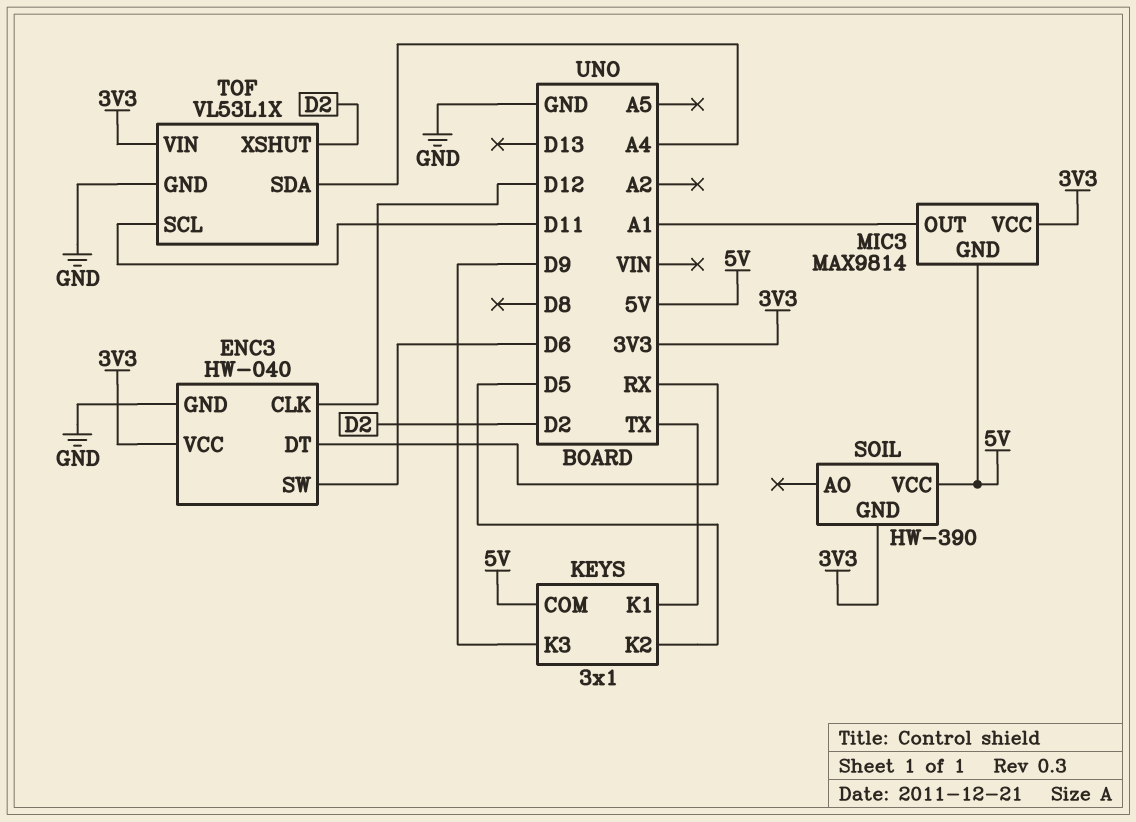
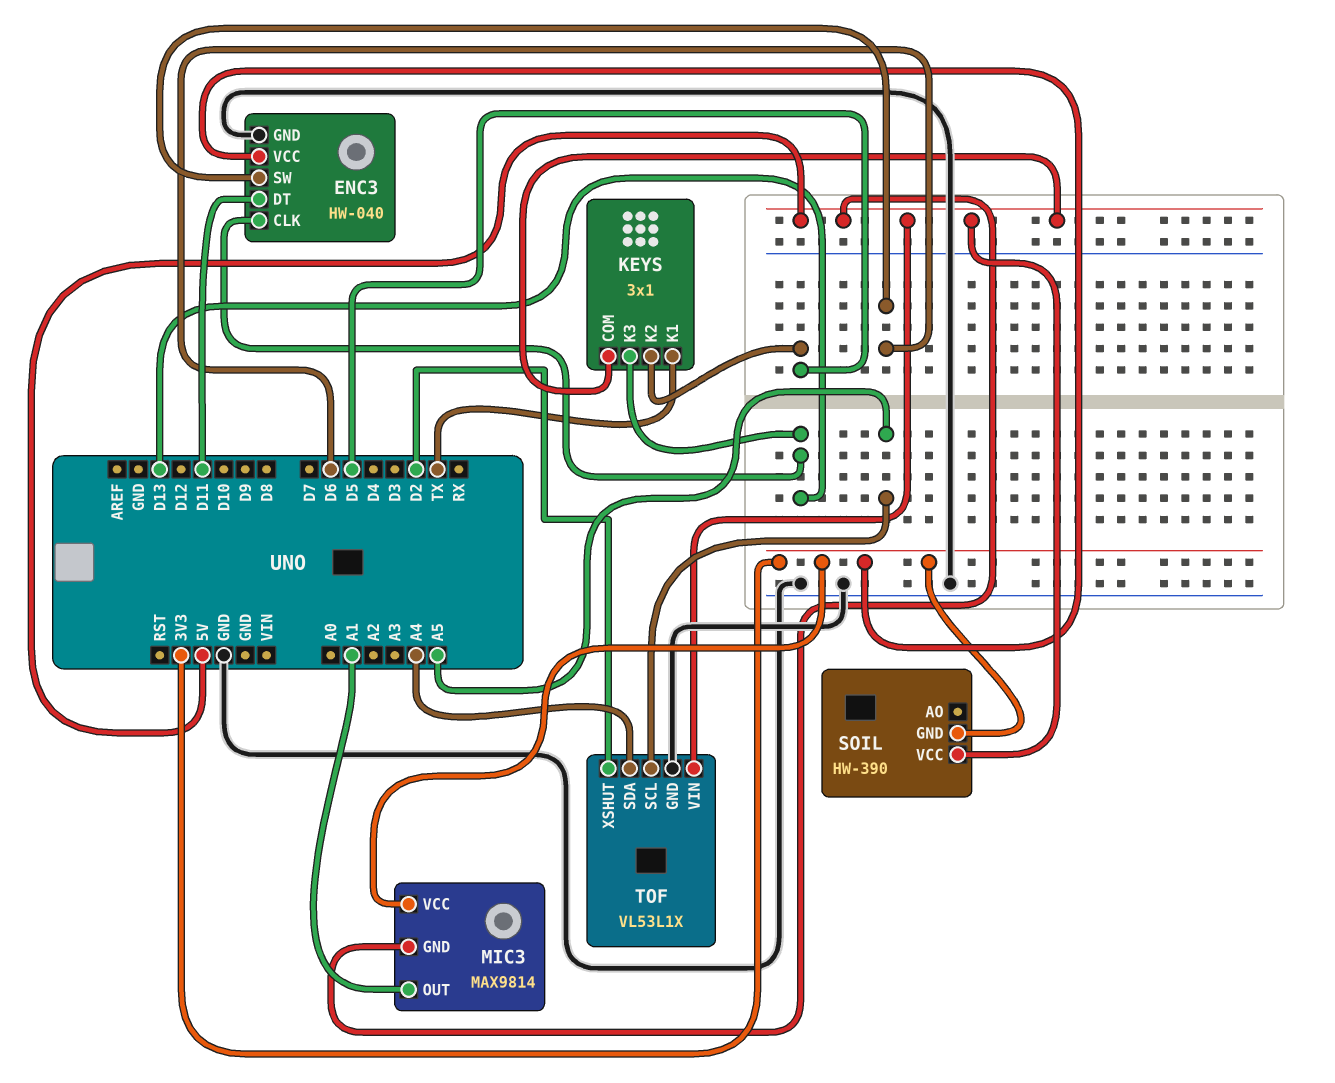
ENC3 pin CLK: D12 -> D13
ENC3 pin DT: RX -> D11
KEYS pin K3: D9 -> D13
TOF pin SCL: D11 -> A5
TOF pin VIN: 3V3 -> 5V

